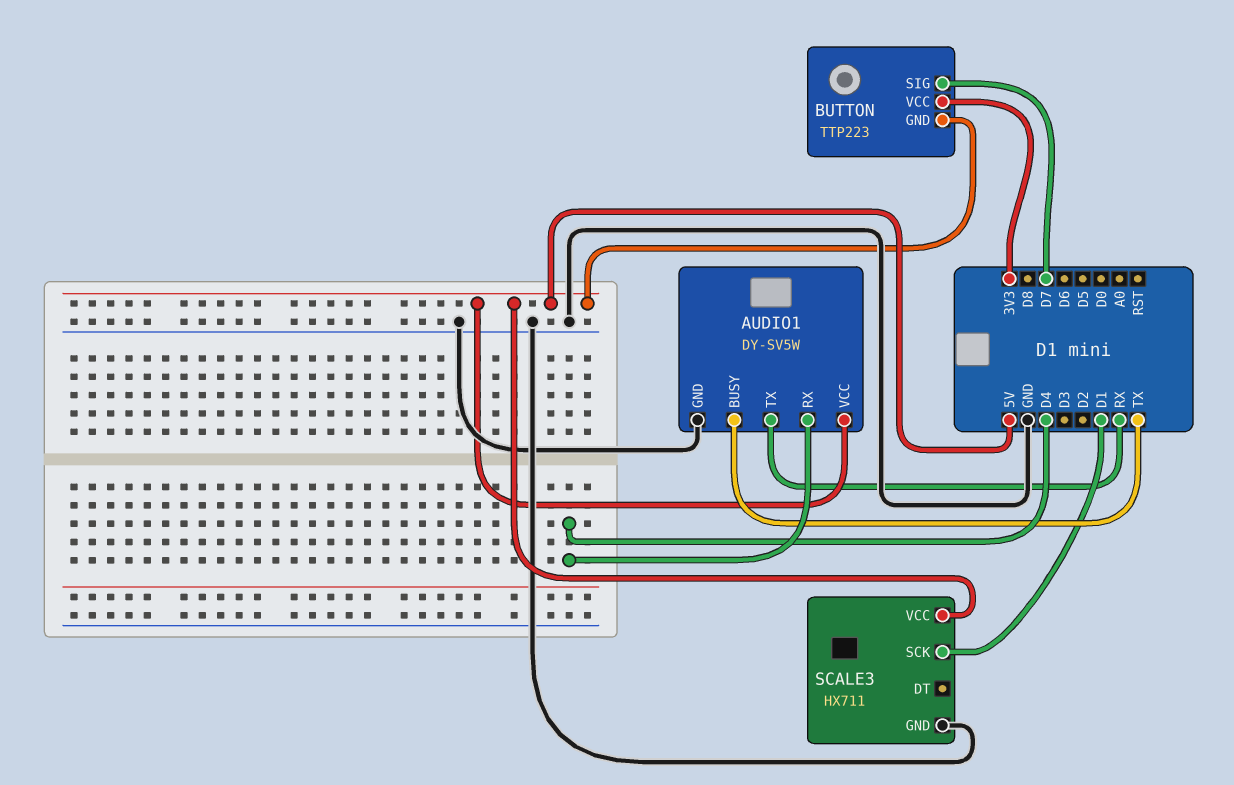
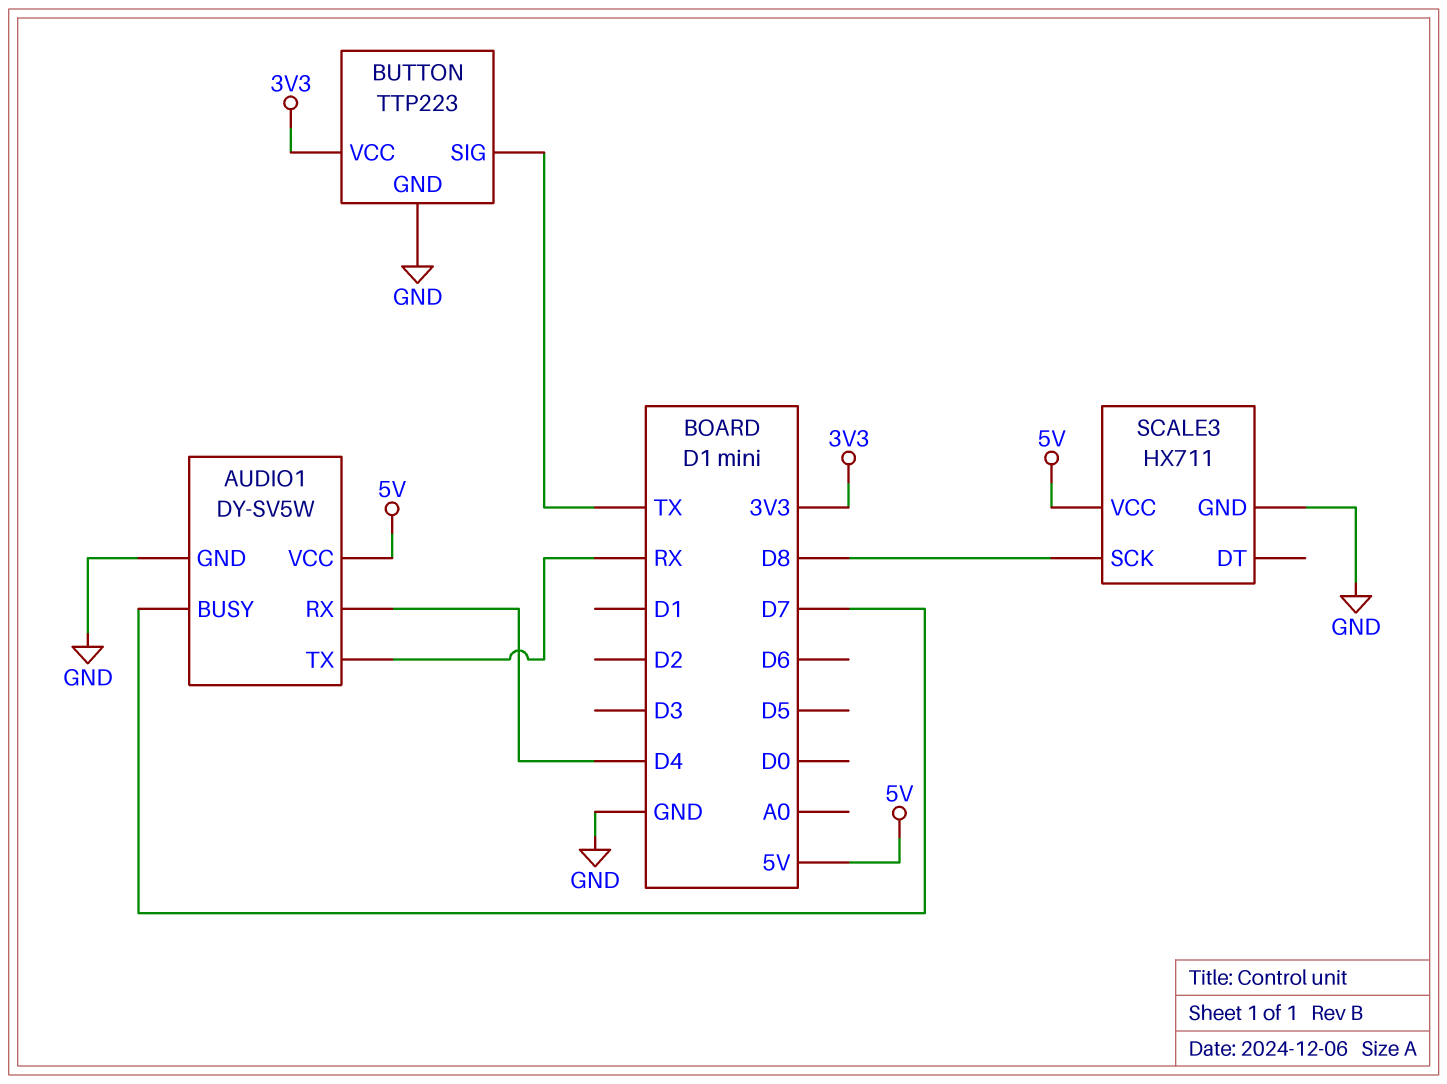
AUDIO1 pin BUSY: TX -> D7
BUTTON pin GND: 5V -> GND
BUTTON pin SIG: D7 -> TX
SCALE3 pin SCK: D1 -> D8

